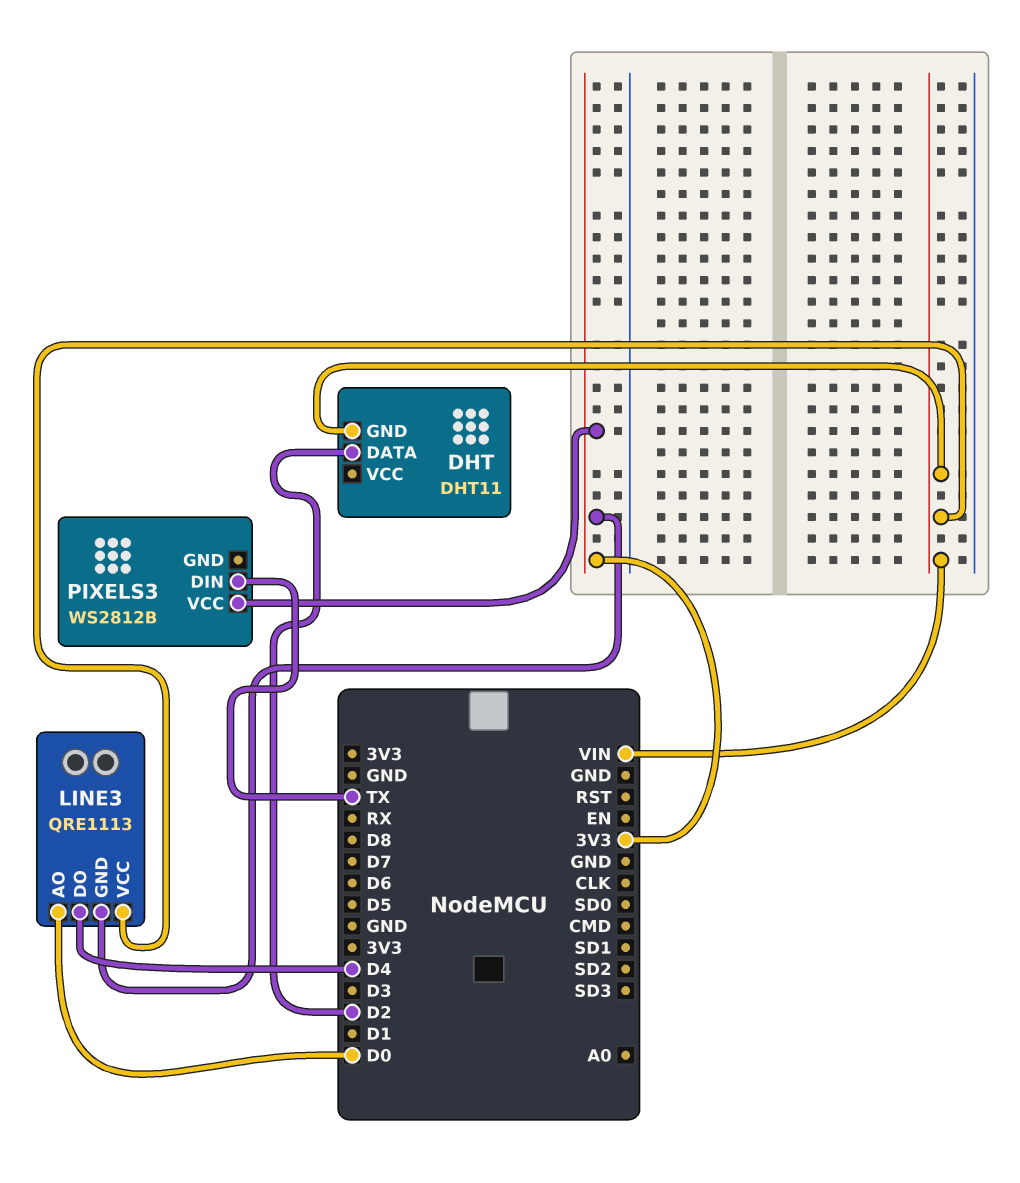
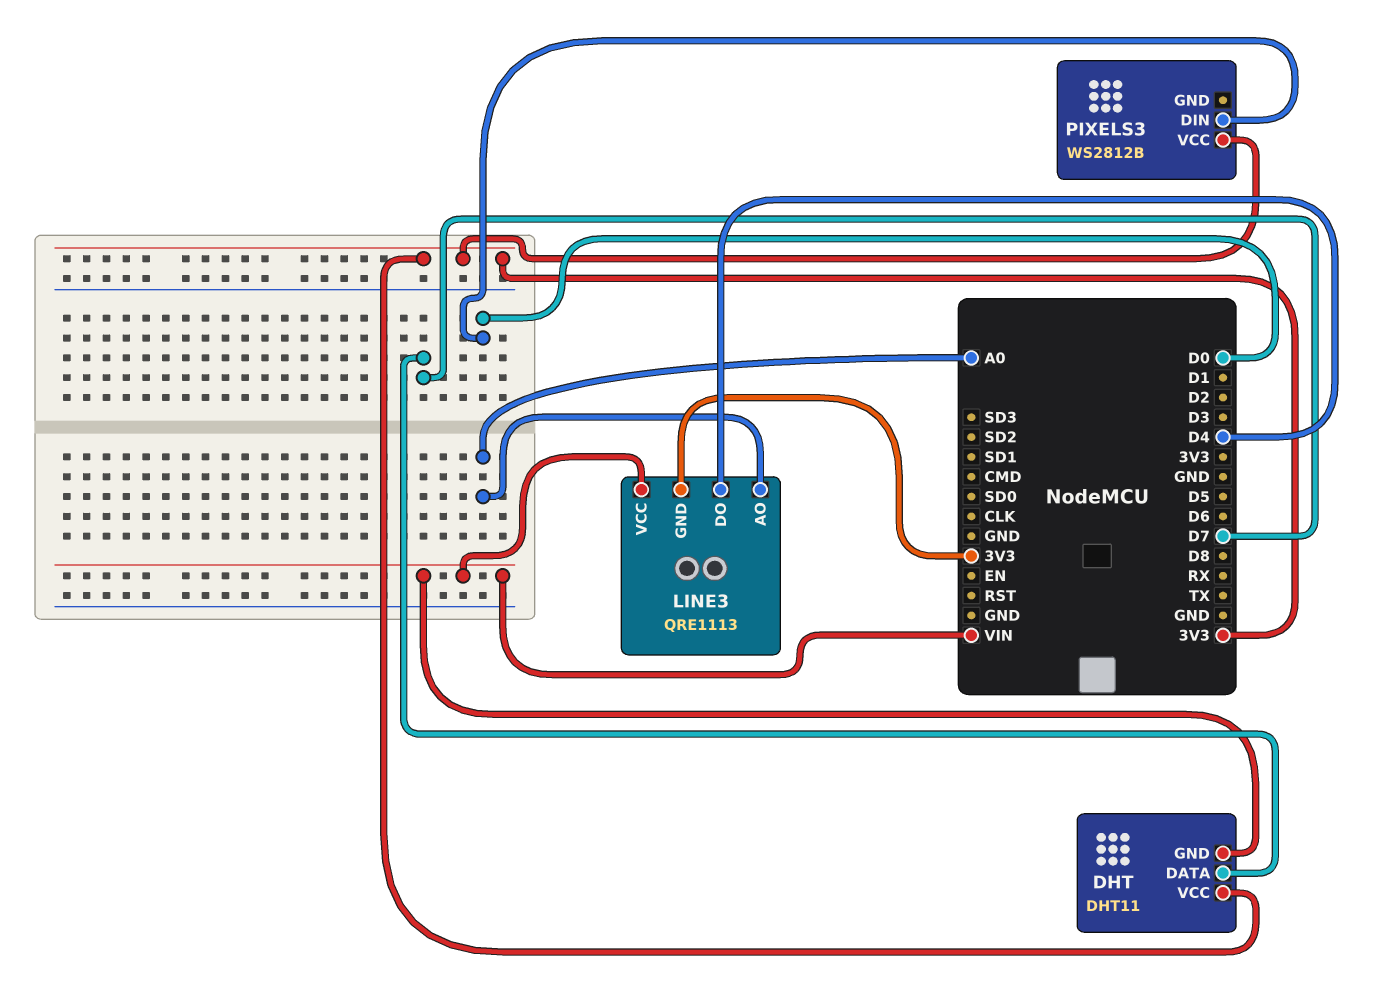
DHT pin DATA: D2 -> D7
DHT pin VCC: none -> 3V3
LINE3 pin AO: D0 -> A0
PIXELS3 pin DIN: TX -> D0

